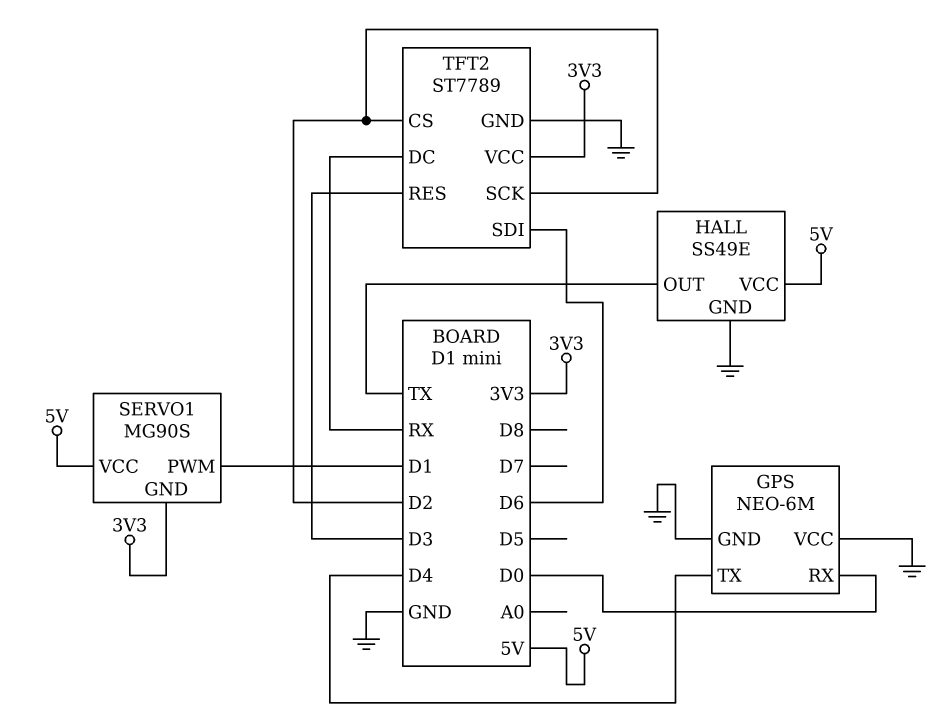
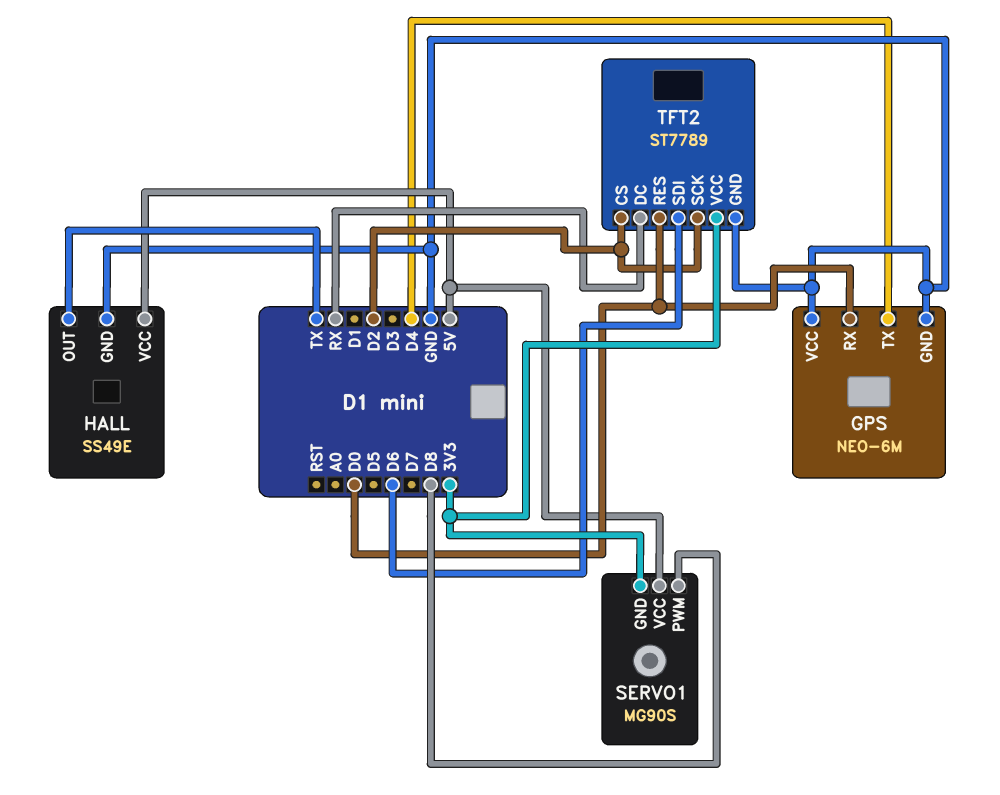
SERVO1 pin PWM: D1 -> D8
TFT2 pin RES: D3 -> D0

